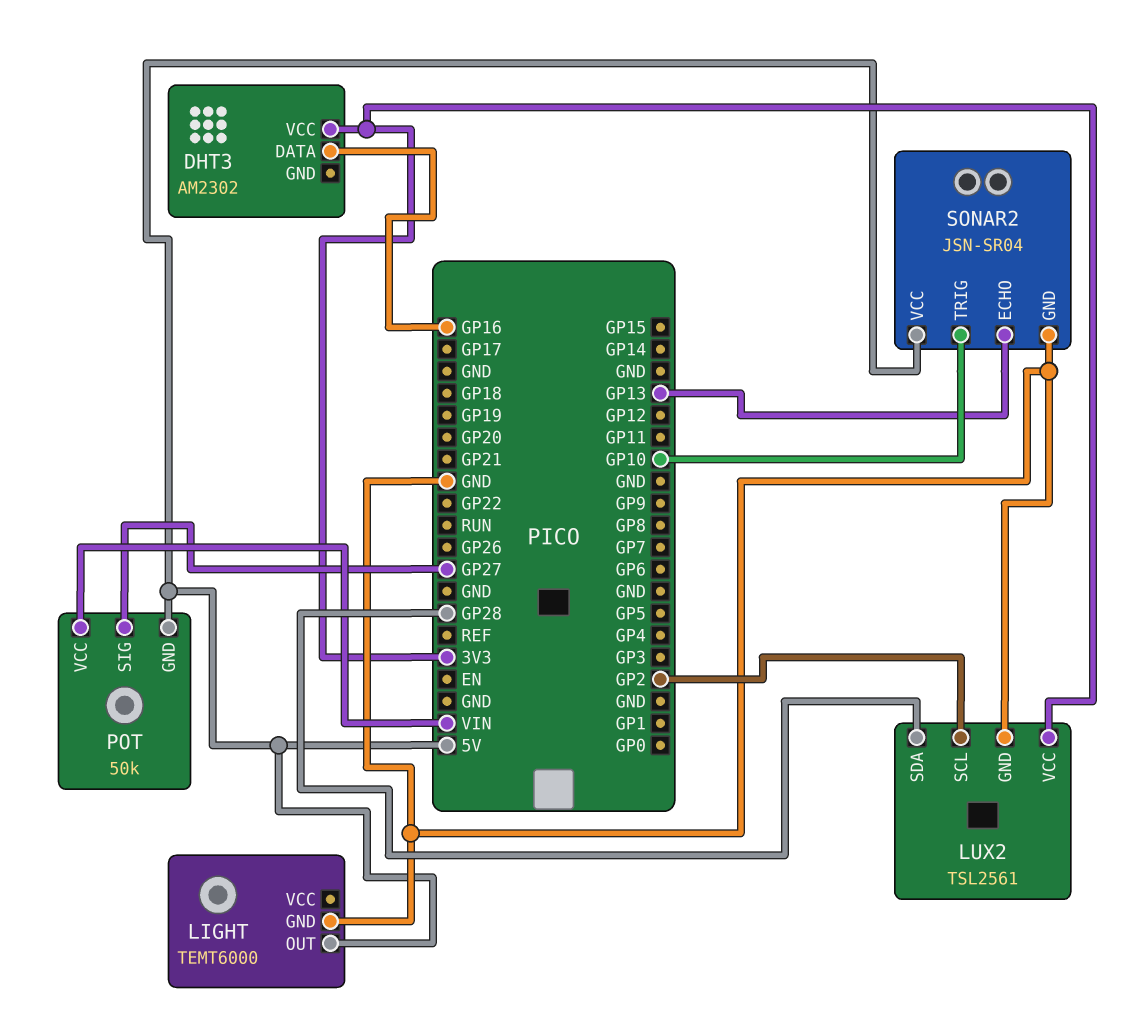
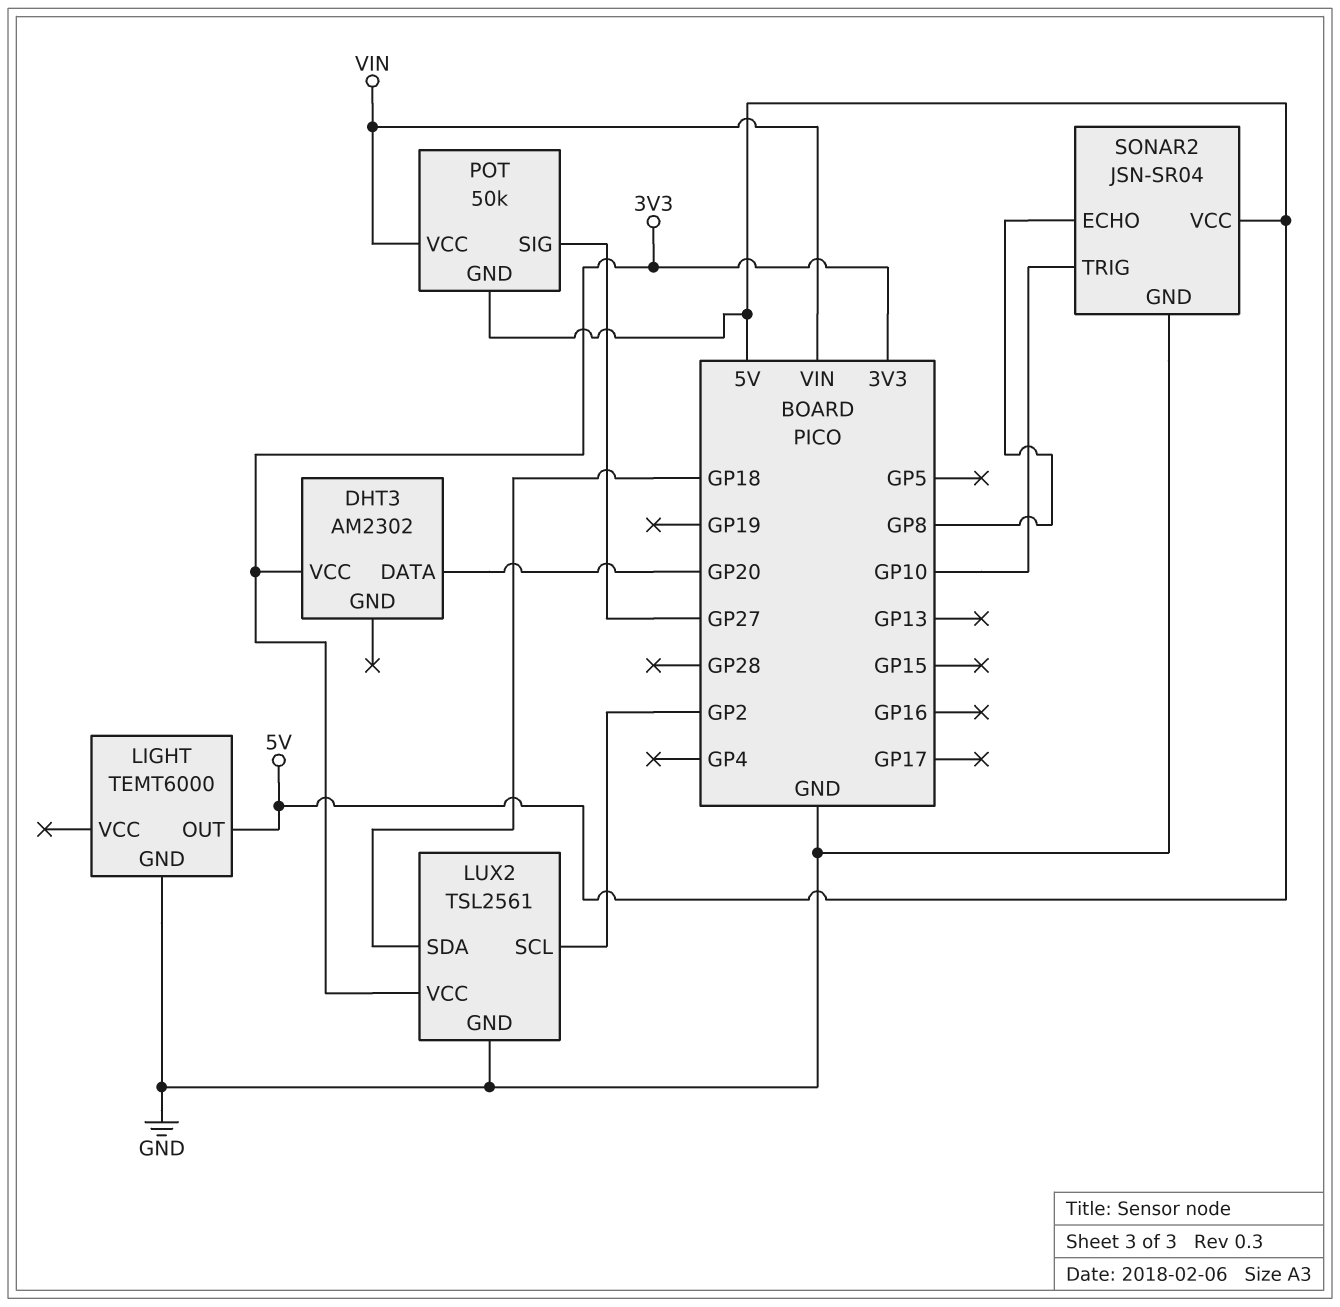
DHT3 pin DATA: GP16 -> GP20
LUX2 pin SDA: GP28 -> GP18
SONAR2 pin ECHO: GP13 -> GP8

